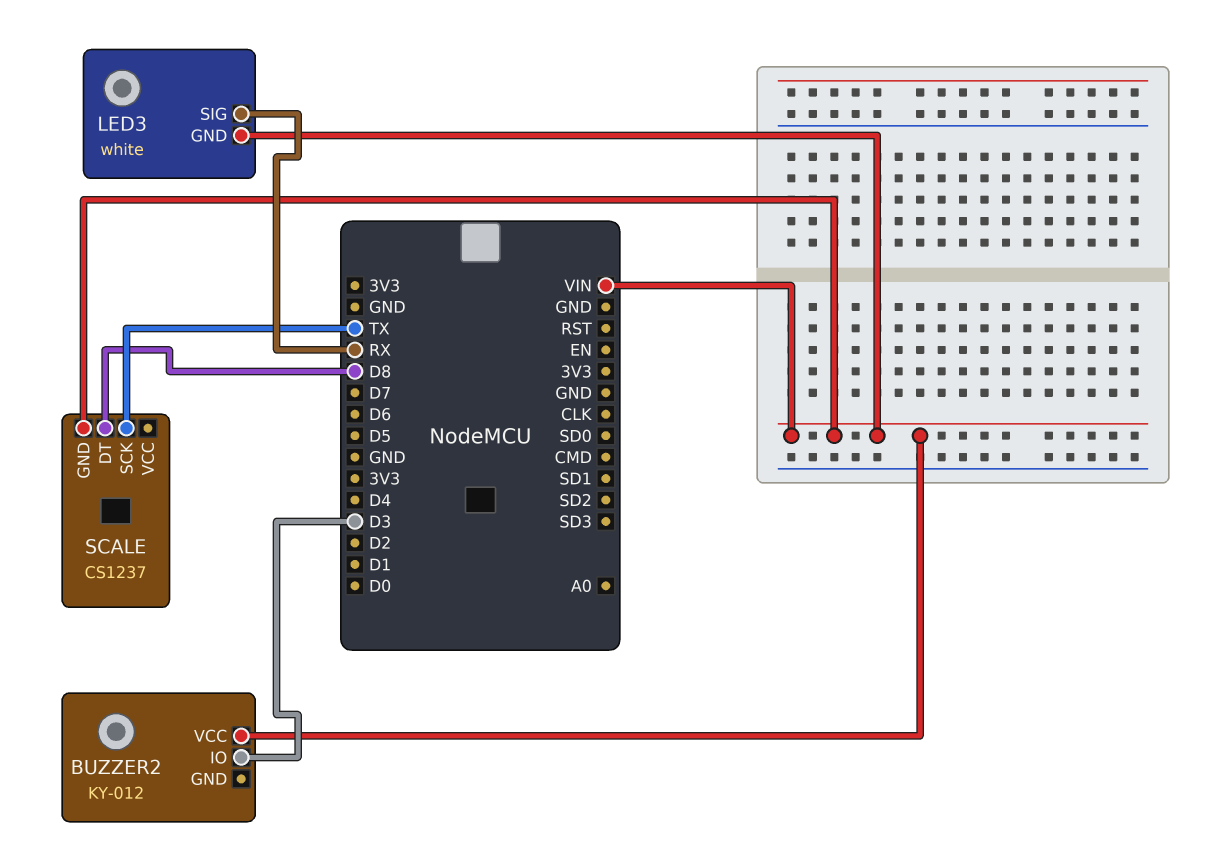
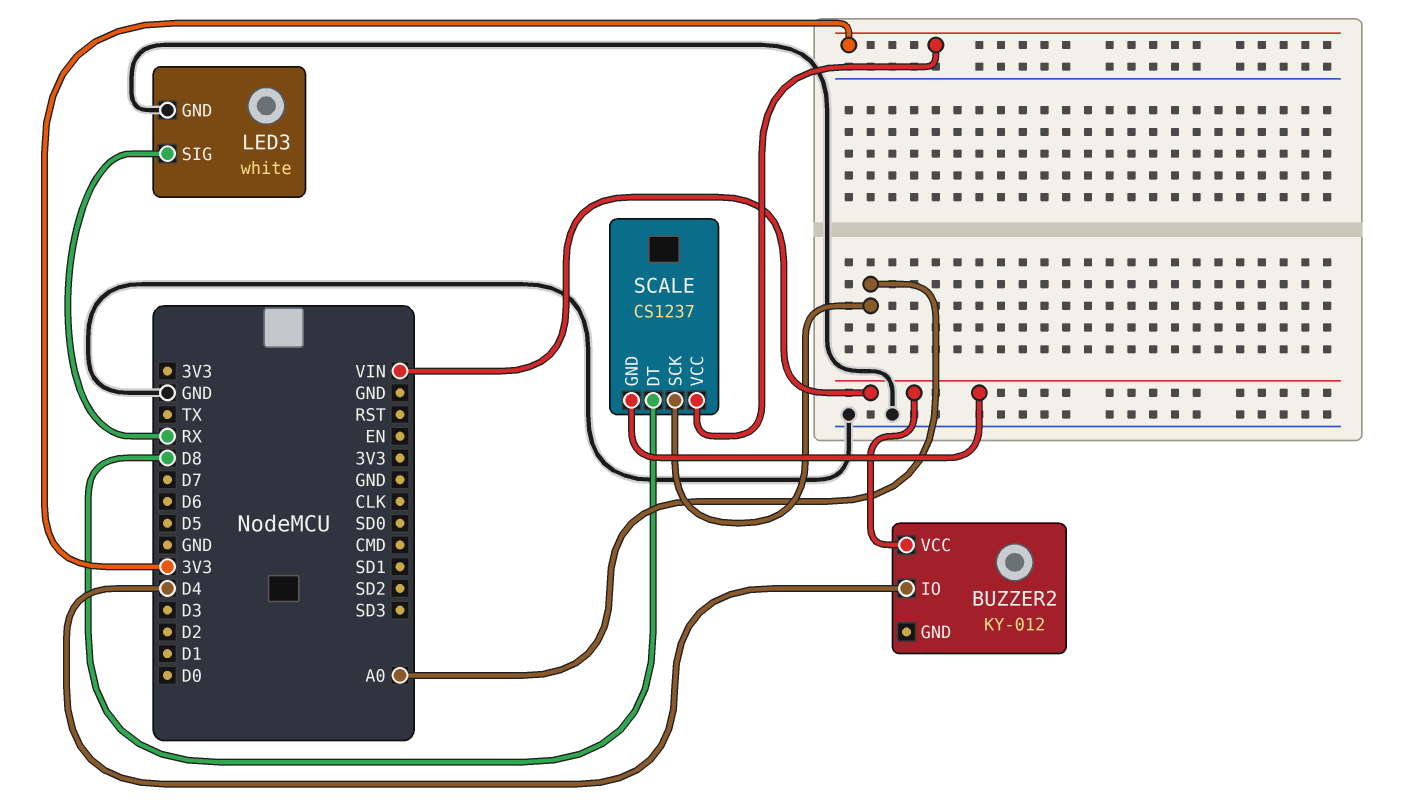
BUZZER2 pin IO: D3 -> D4
LED3 pin GND: VIN -> GND
SCALE pin SCK: TX -> A0
SCALE pin VCC: none -> 3V3

